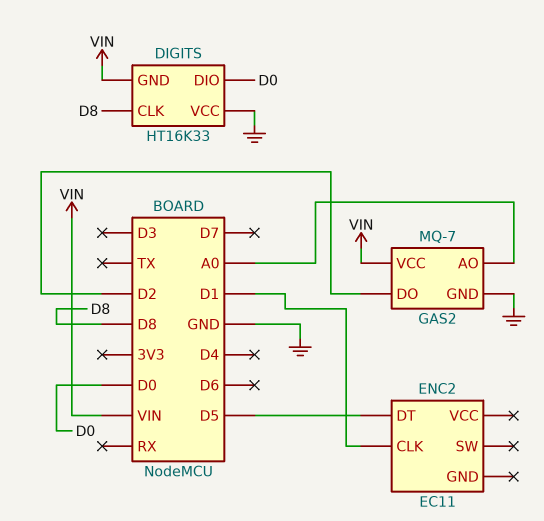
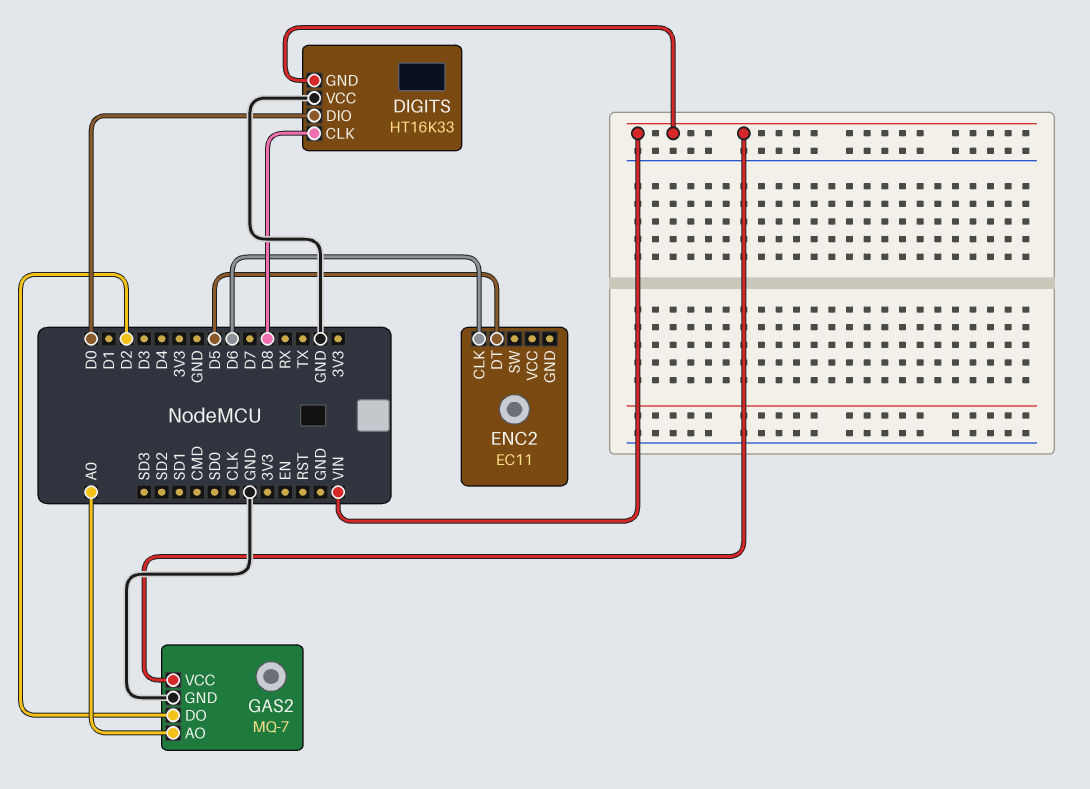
ENC2 pin CLK: D1 -> D6

